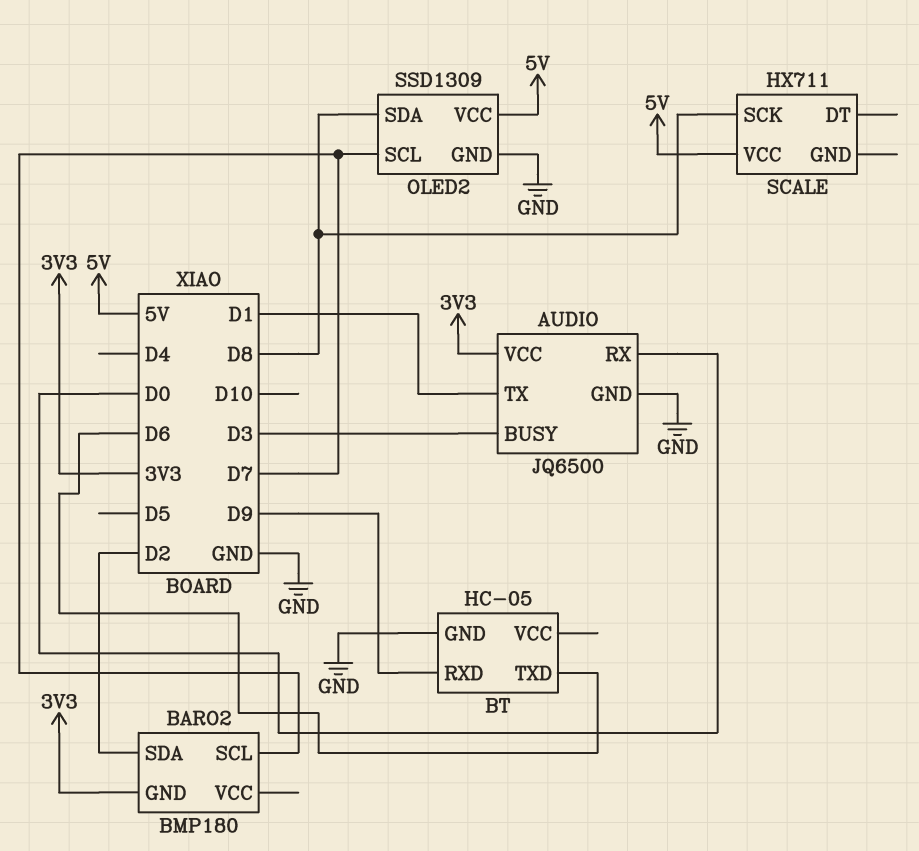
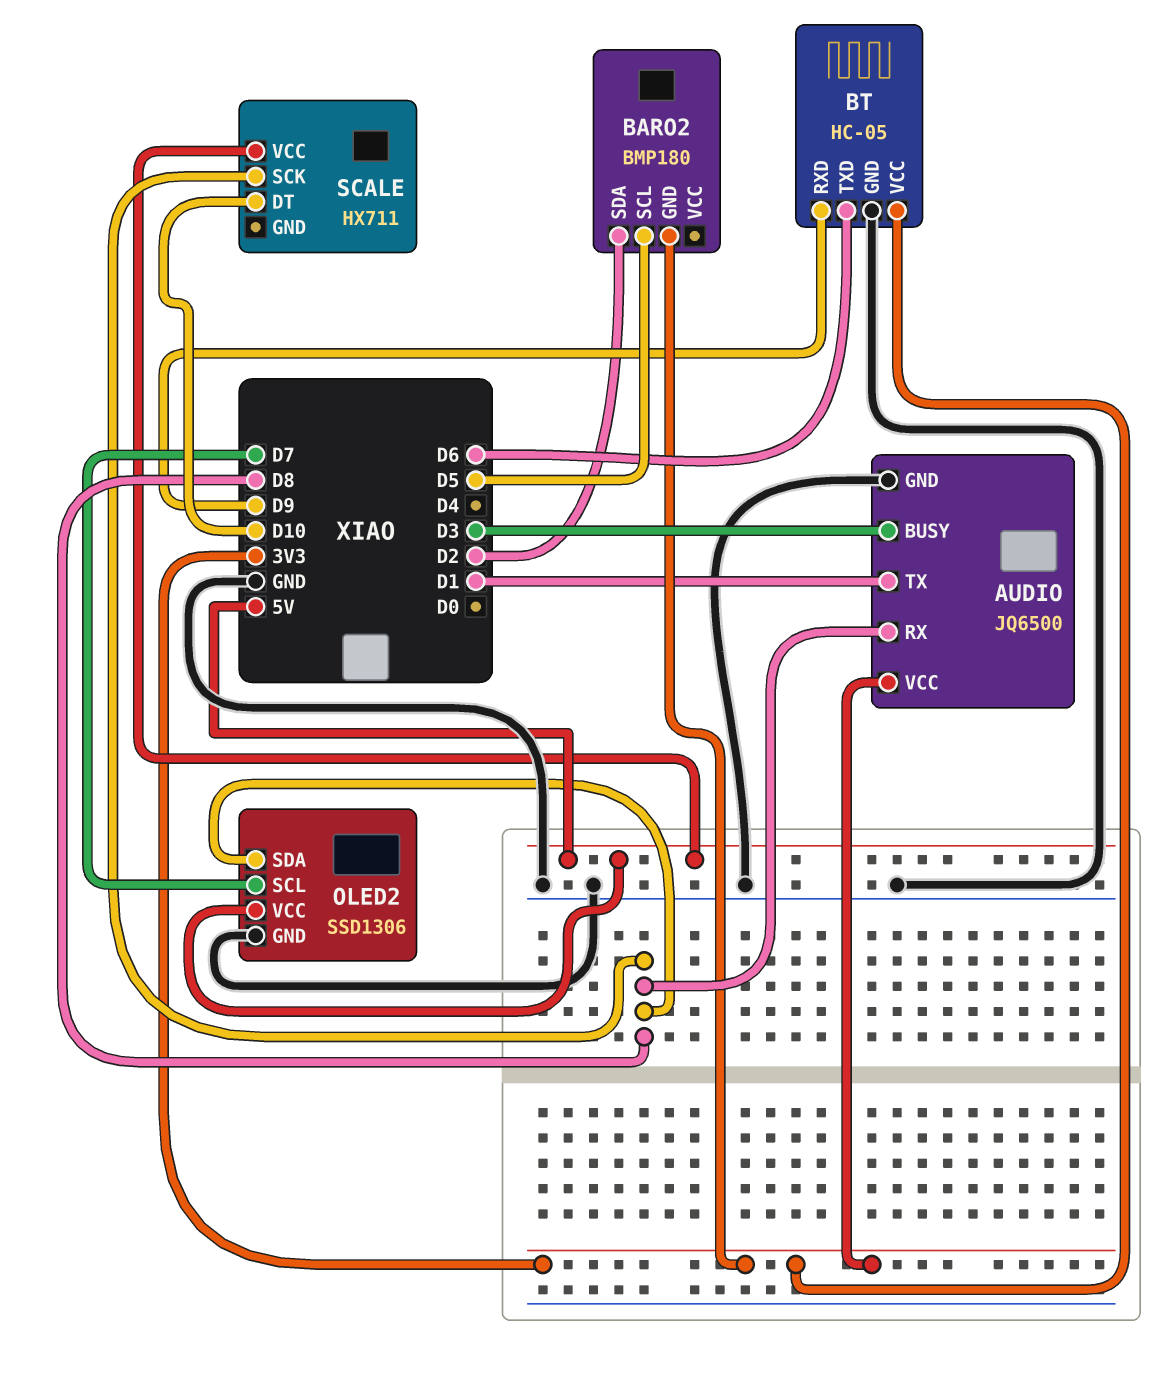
AUDIO pin RX: D0 -> D8
BARO2 pin SCL: D7 -> D5
BT pin VCC: none -> 3V3
OLED2: SSD1309 -> SSD1306
SCALE pin DT: none -> D10

